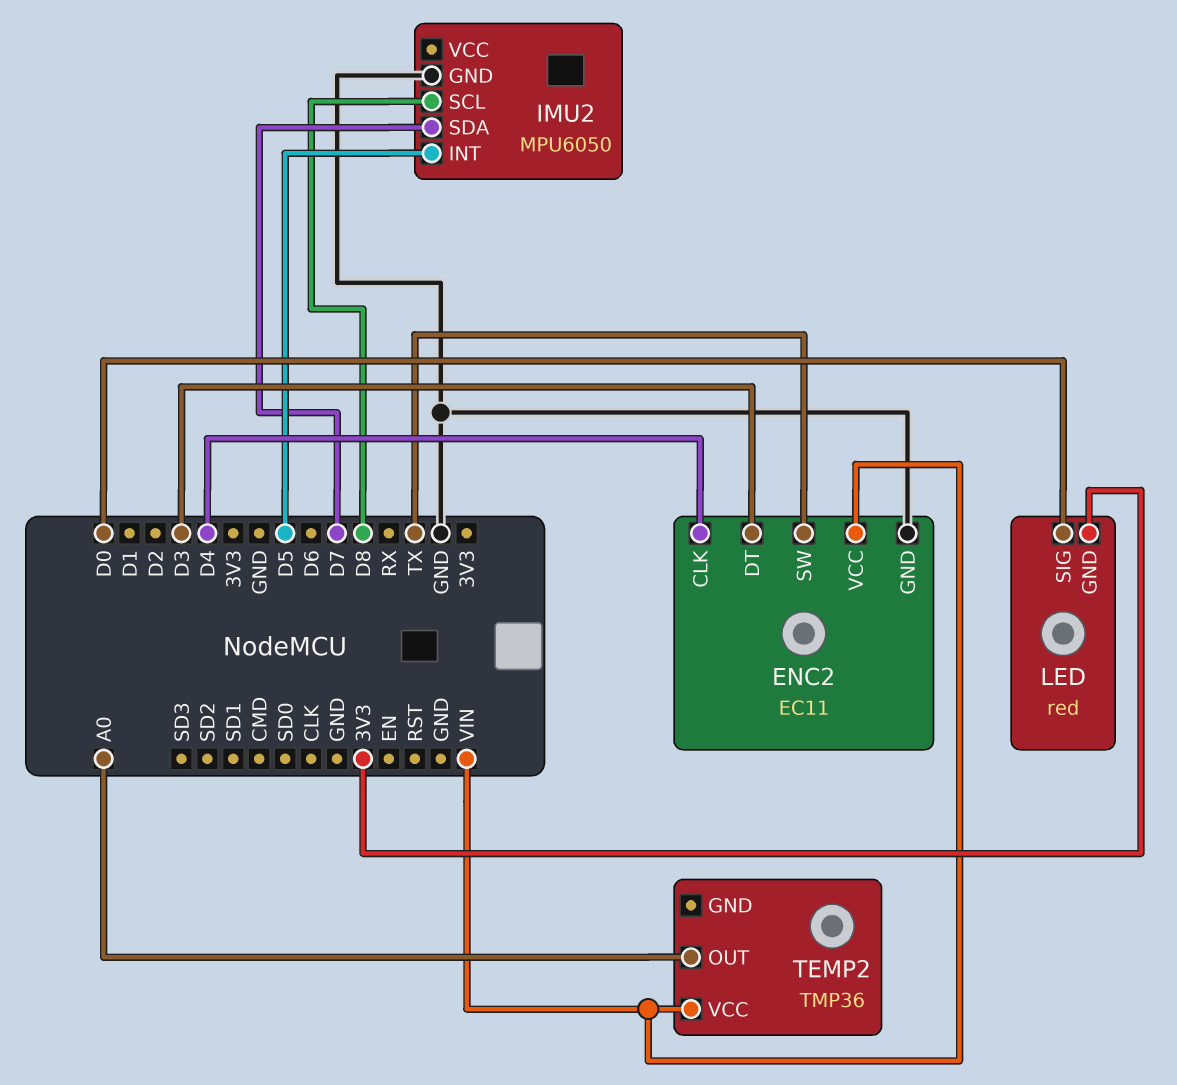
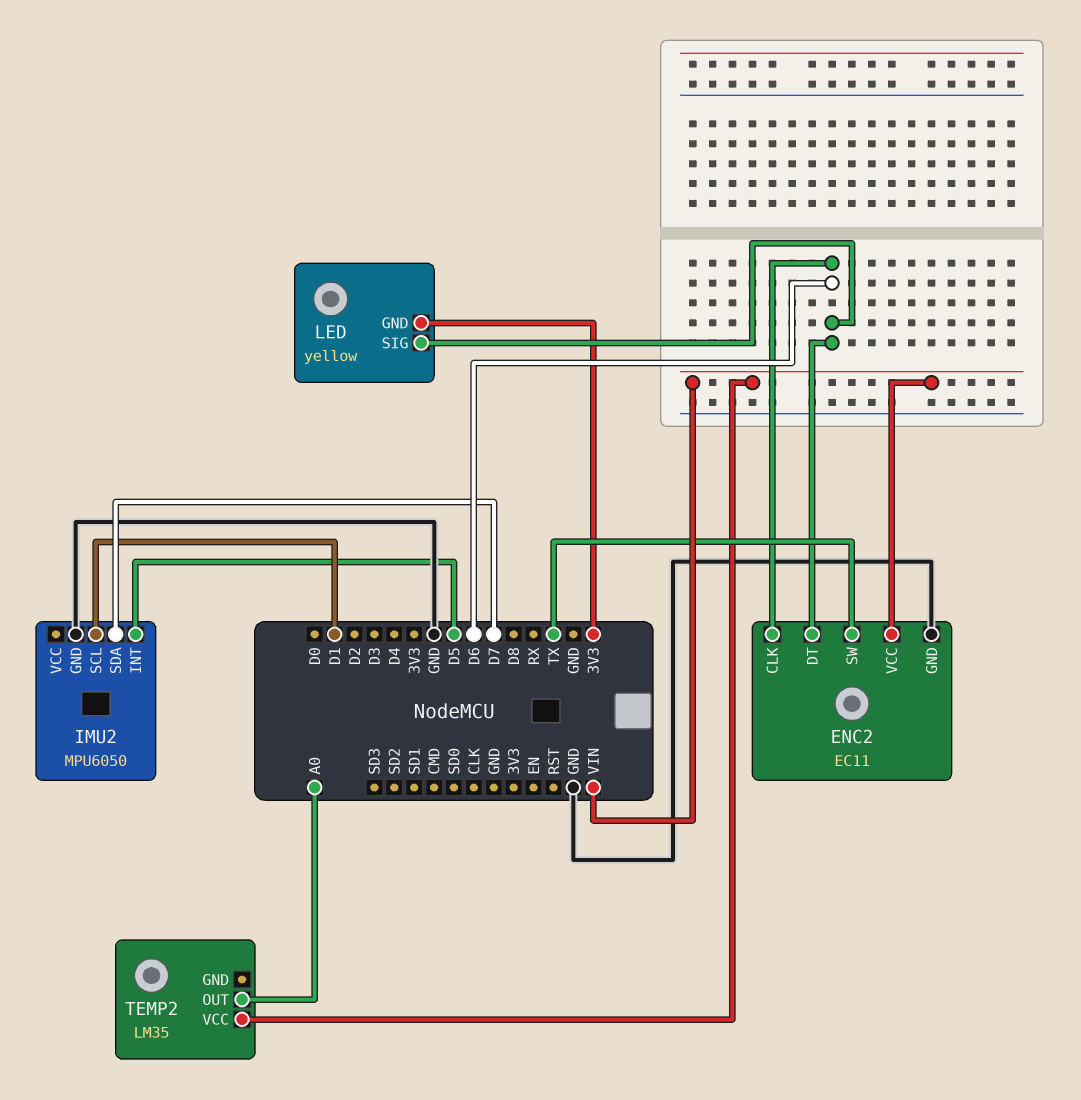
ENC2 pin CLK: D4 -> D6
ENC2 pin DT: D3 -> D6
IMU2 pin SCL: D8 -> D1
LED: red -> yellow
LED pin SIG: D0 -> D6
TEMP2: TMP36 -> LM35

